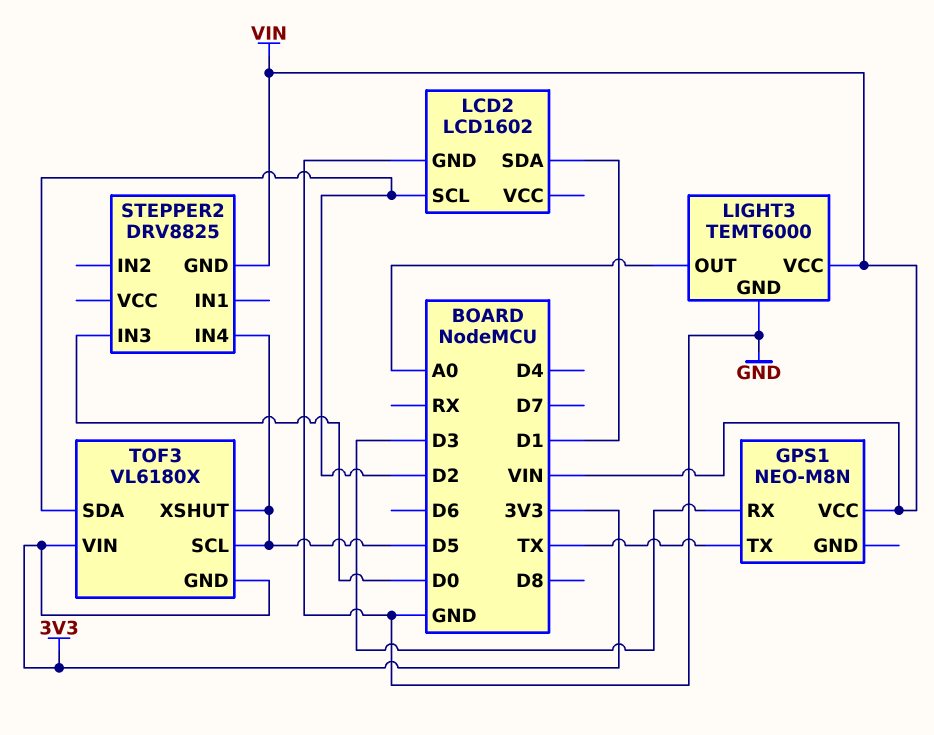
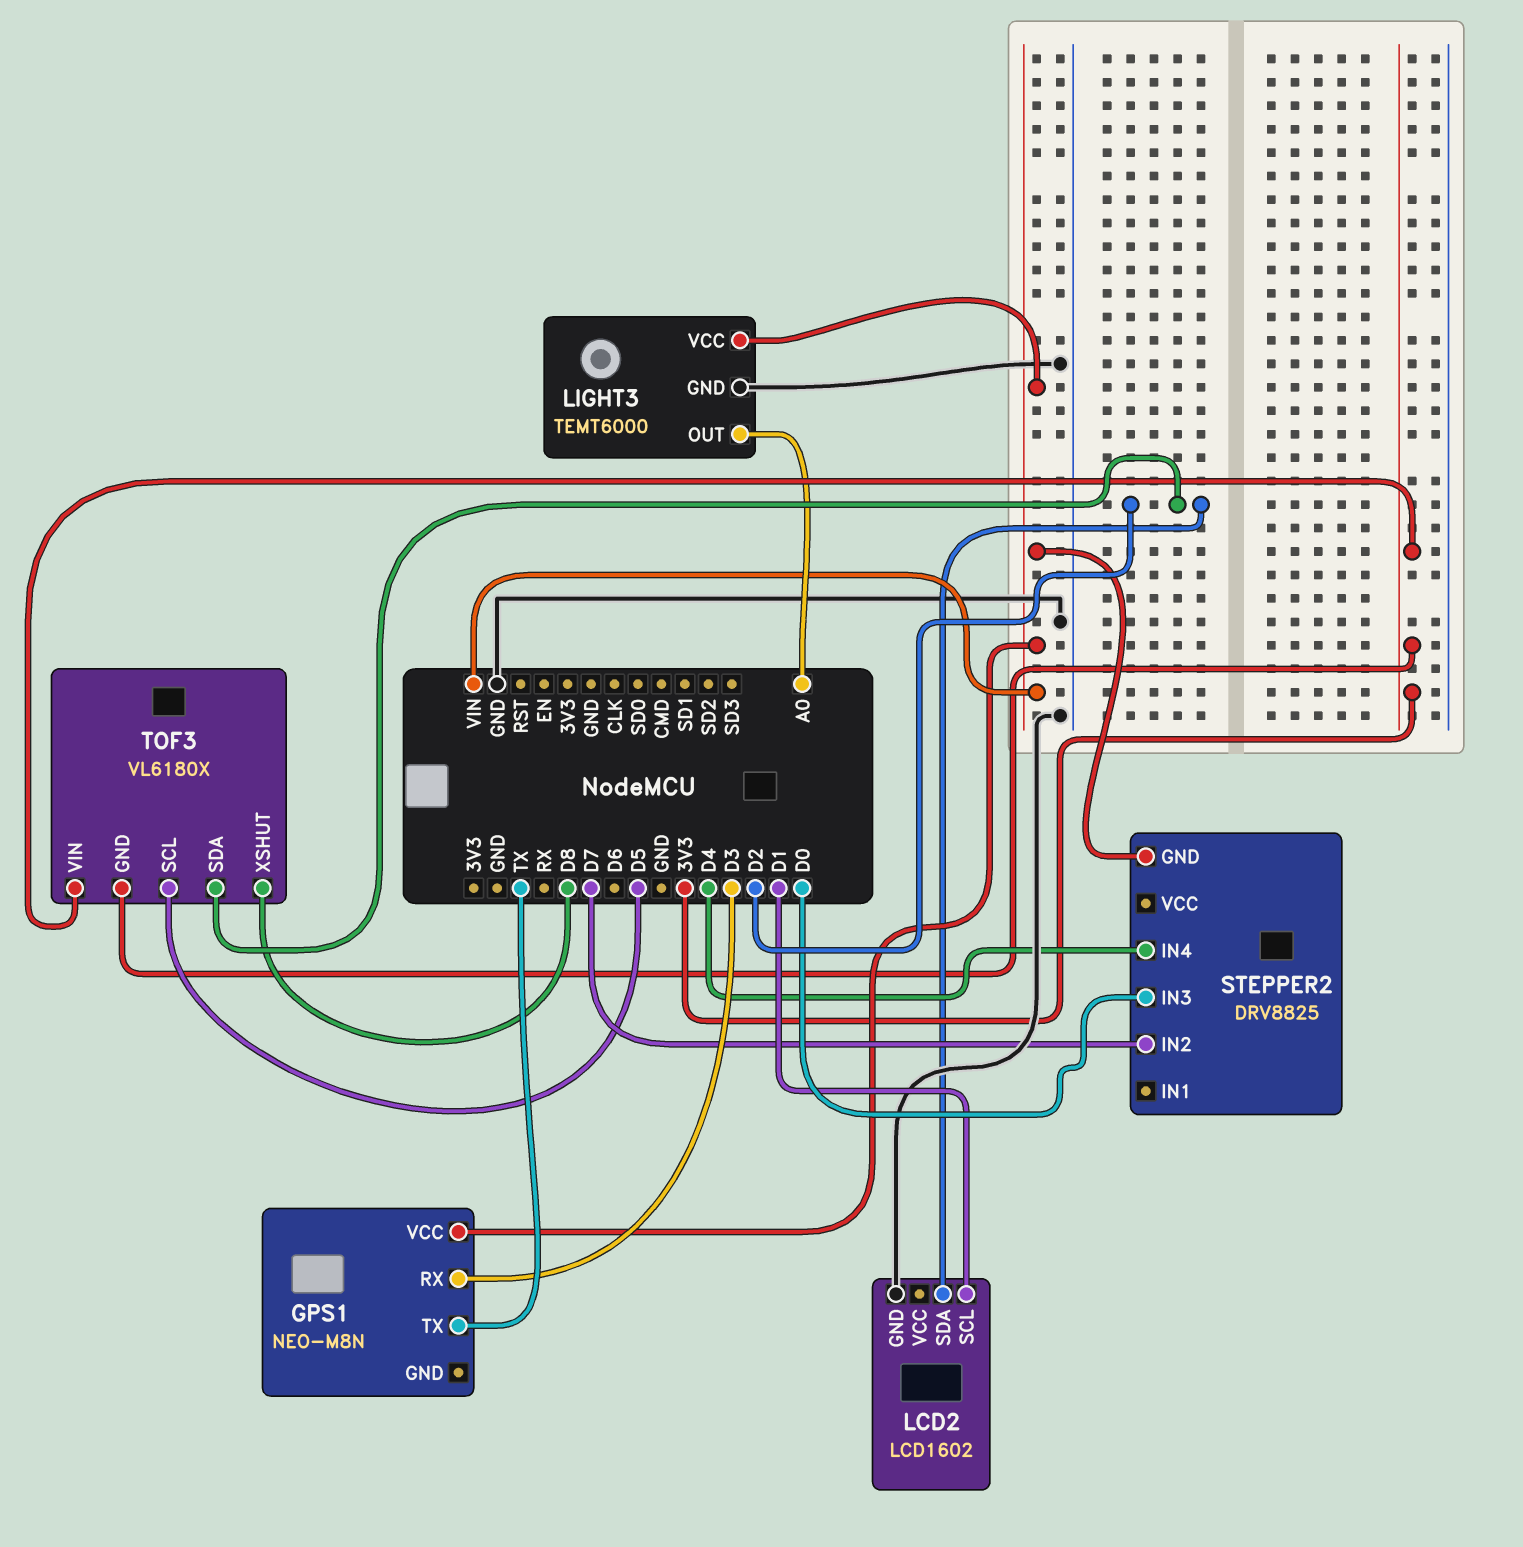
LCD2 pin SCL: D2 -> D1
LCD2 pin SDA: D1 -> D2
STEPPER2 pin IN2: none -> D7
STEPPER2 pin IN4: D5 -> D4
TOF3 pin XSHUT: D5 -> D8

